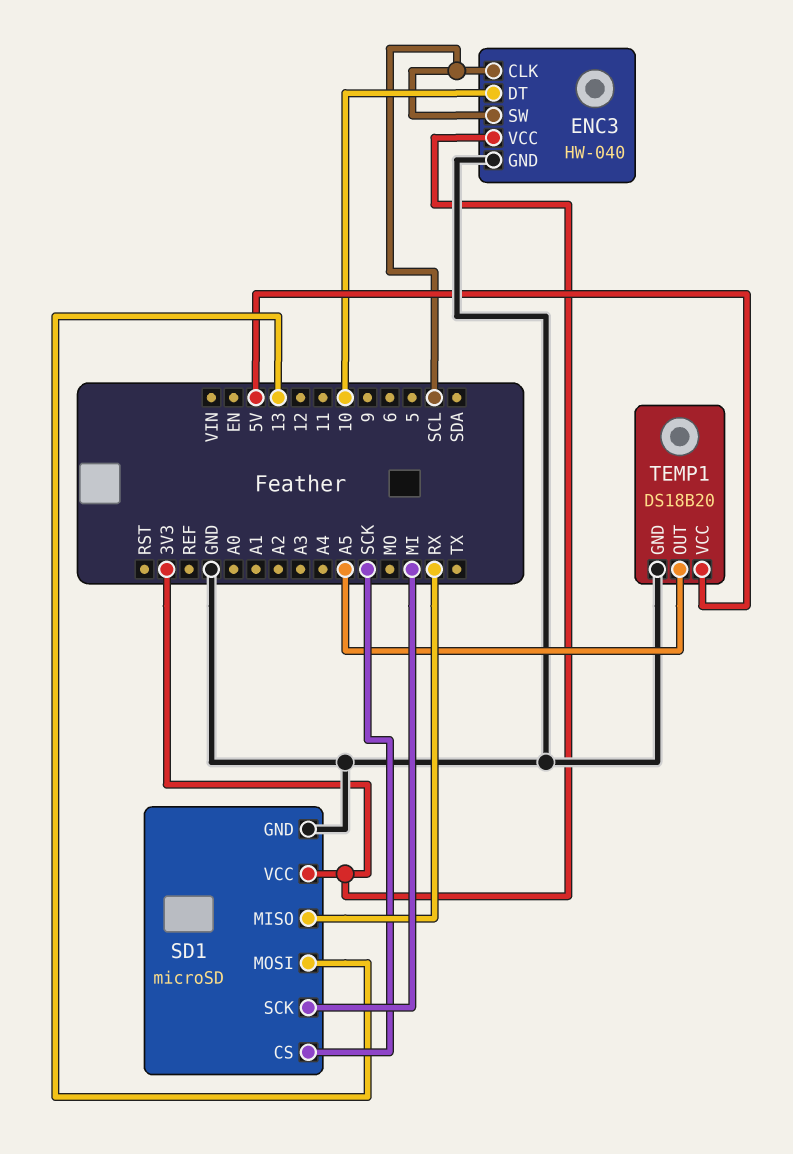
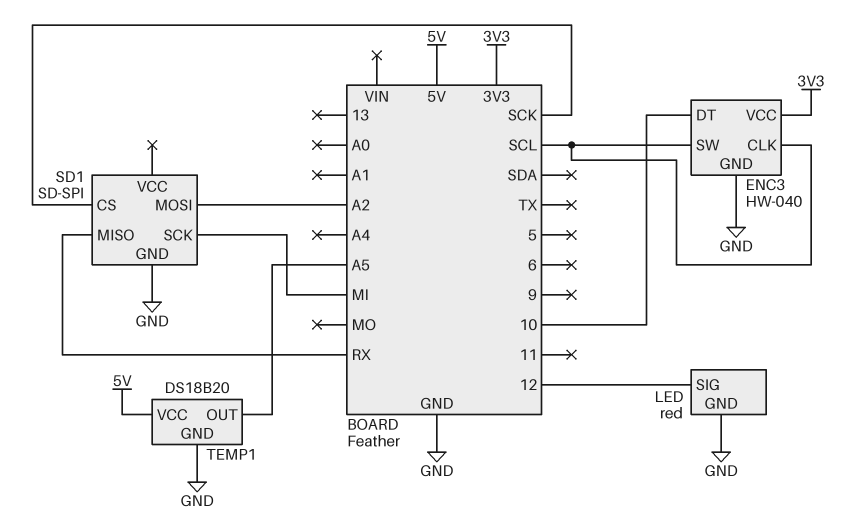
LED: none -> red
LED pin GND: none -> GND
LED pin SIG: none -> 12
SD1: microSD -> SD-SPI
SD1 pin MOSI: 13 -> A2
SD1 pin VCC: 3V3 -> none

